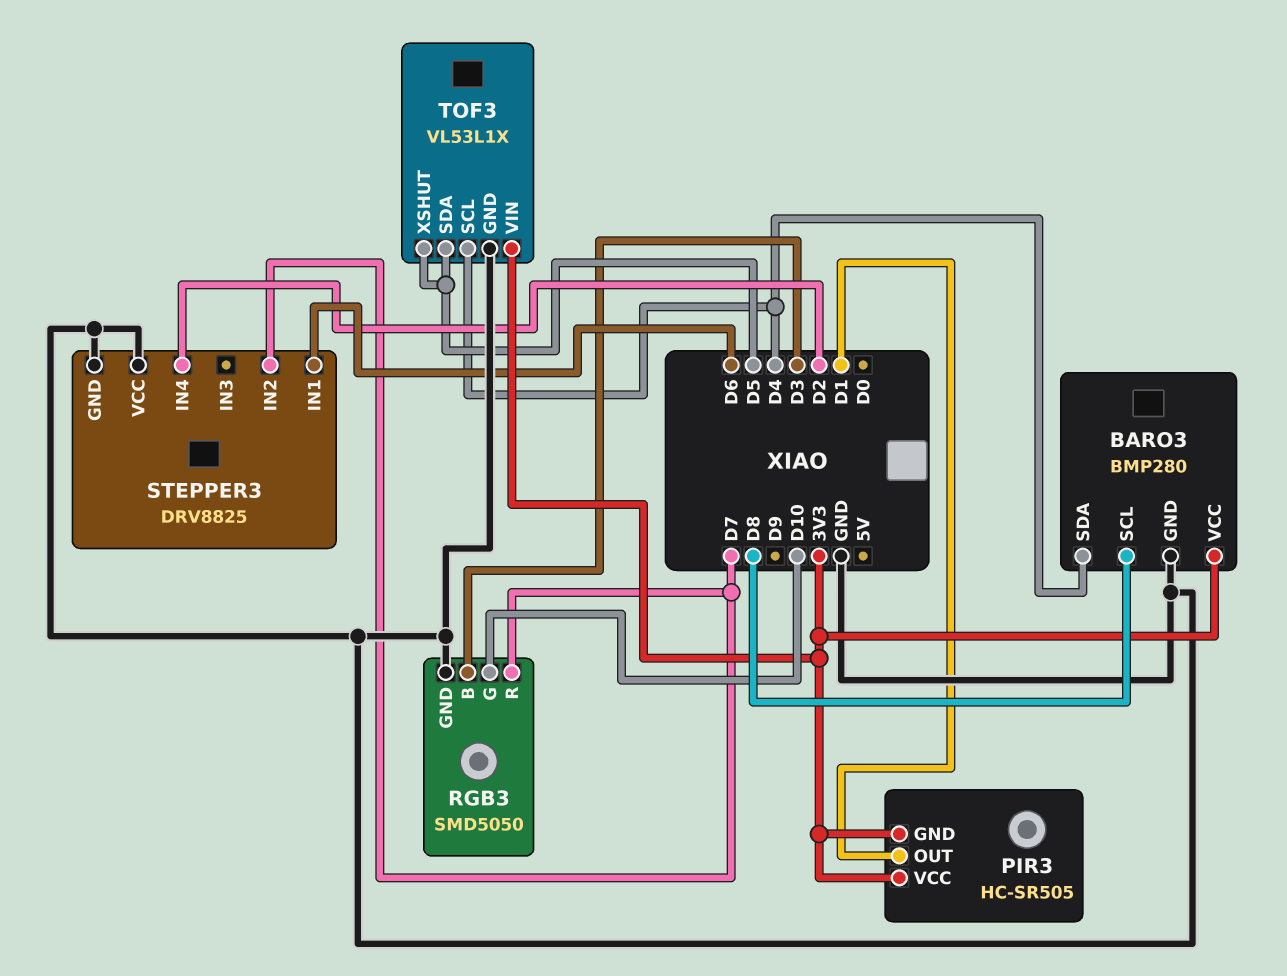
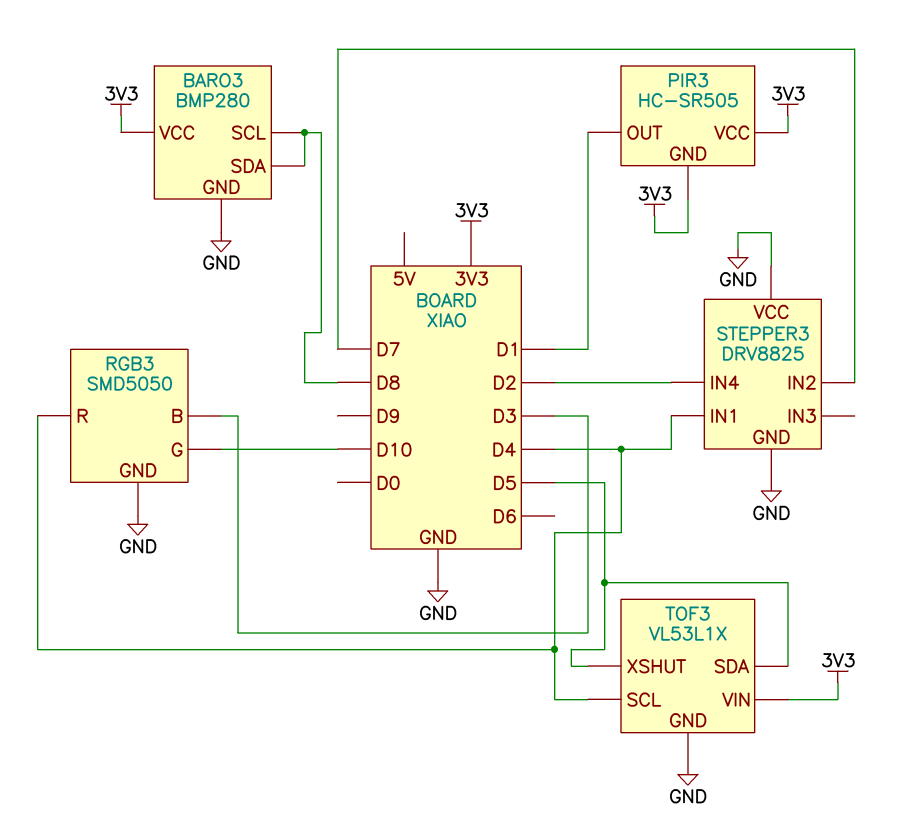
BARO3 pin SDA: D4 -> D8
RGB3 pin R: D7 -> D4
STEPPER3 pin IN1: D6 -> D4

